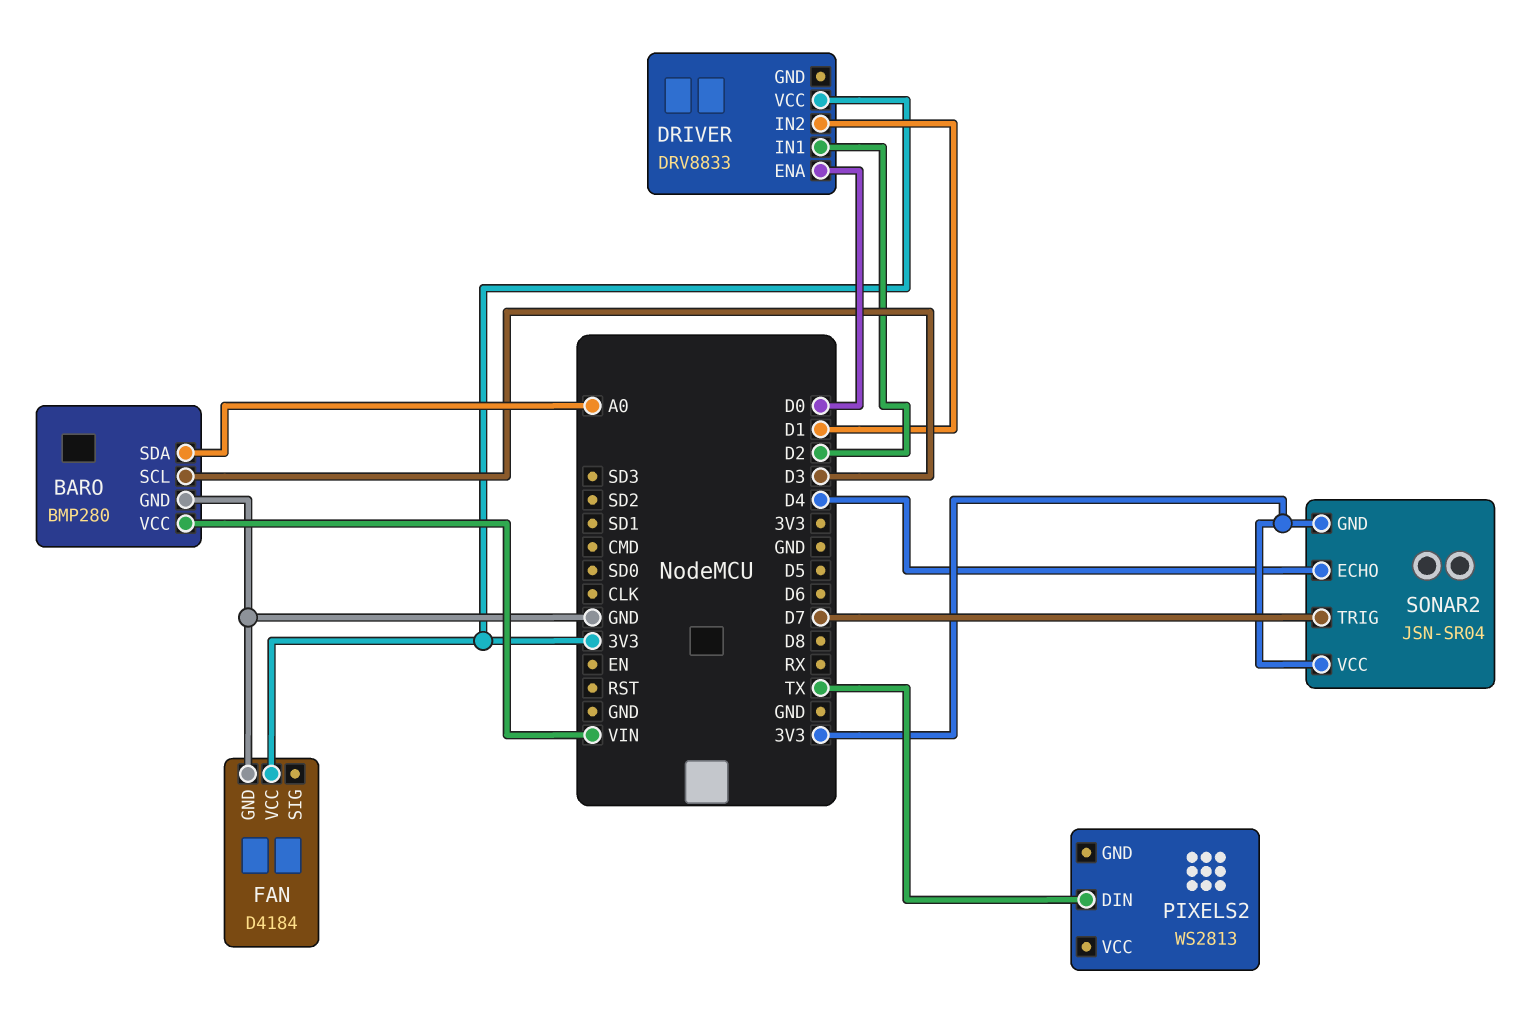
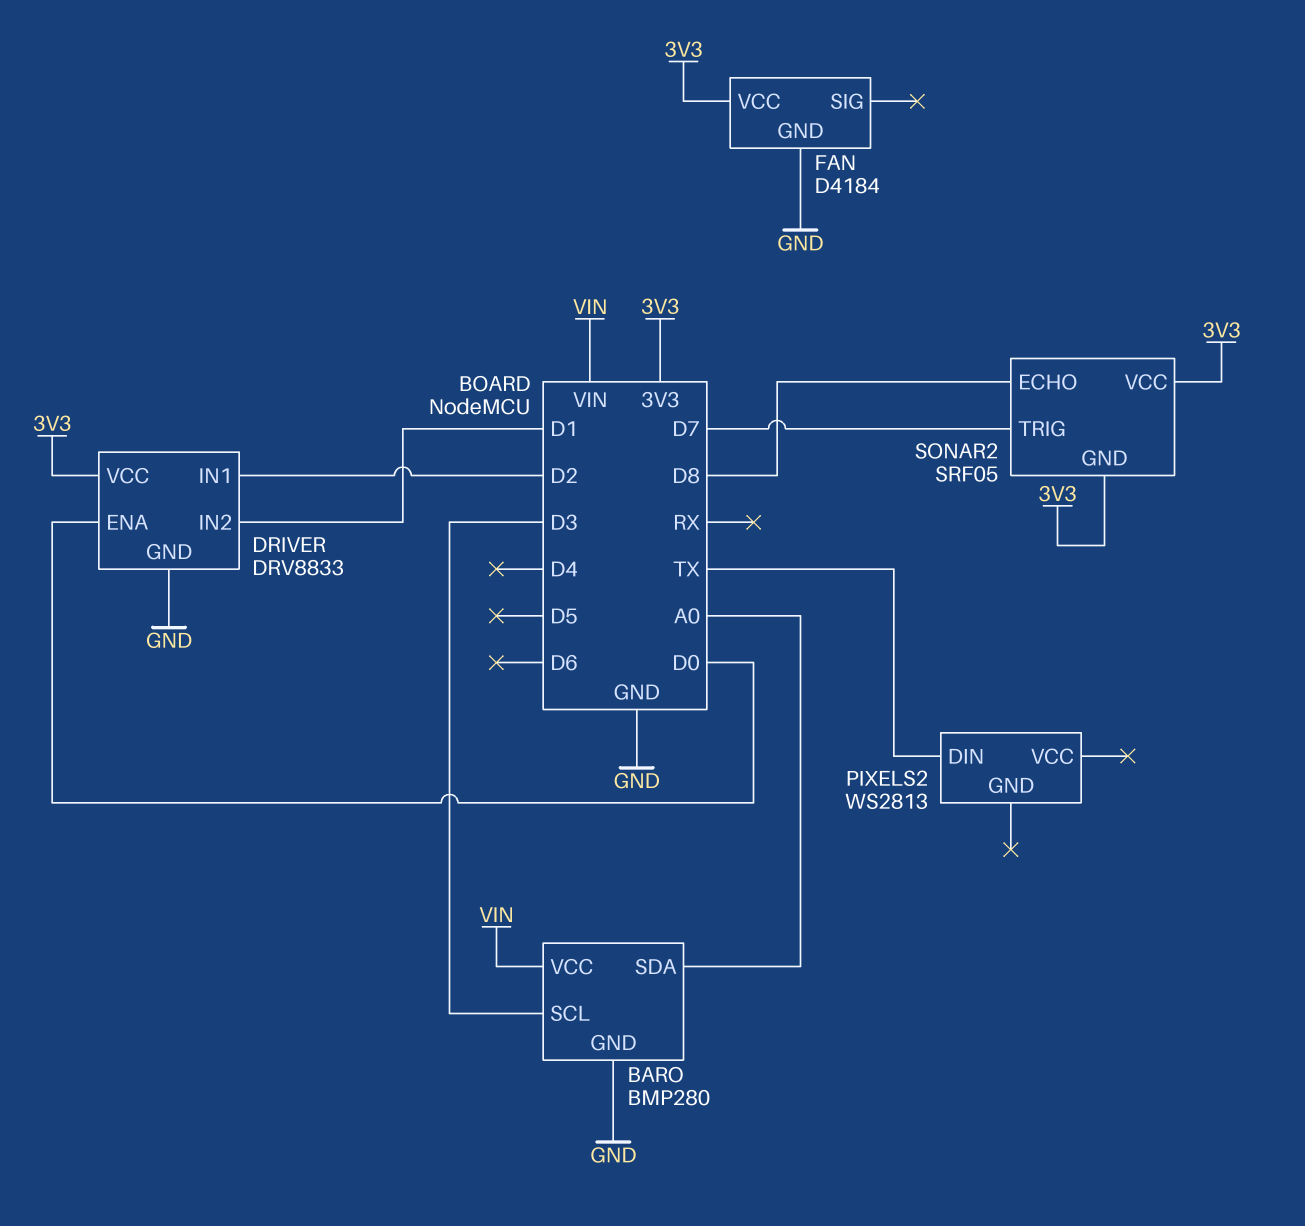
DRIVER pin GND: none -> GND
SONAR2: JSN-SR04 -> SRF05
SONAR2 pin ECHO: D4 -> D8

